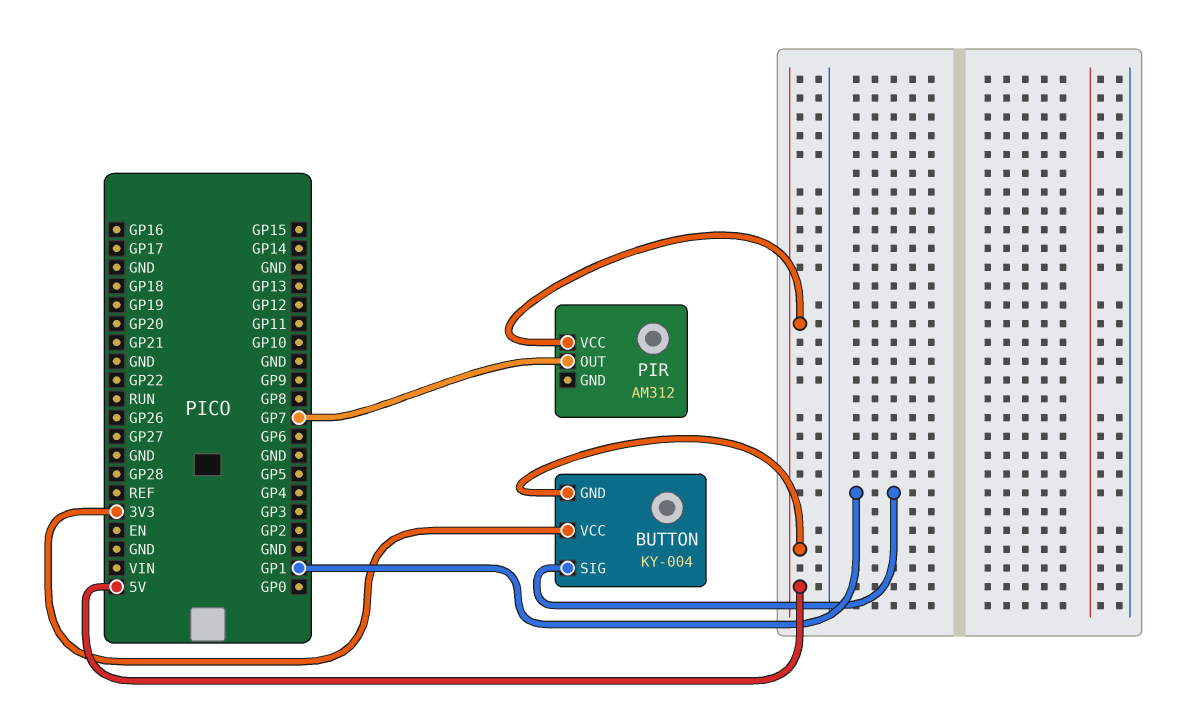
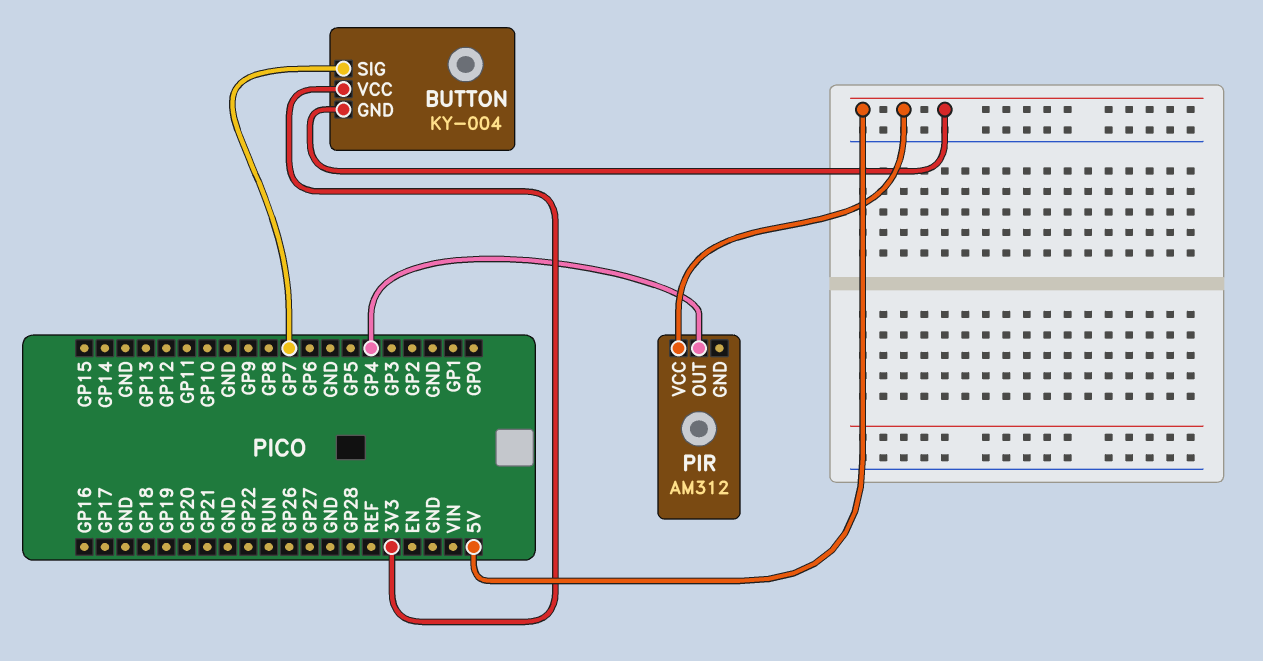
BUTTON pin SIG: GP1 -> GP7
PIR pin OUT: GP7 -> GP4

